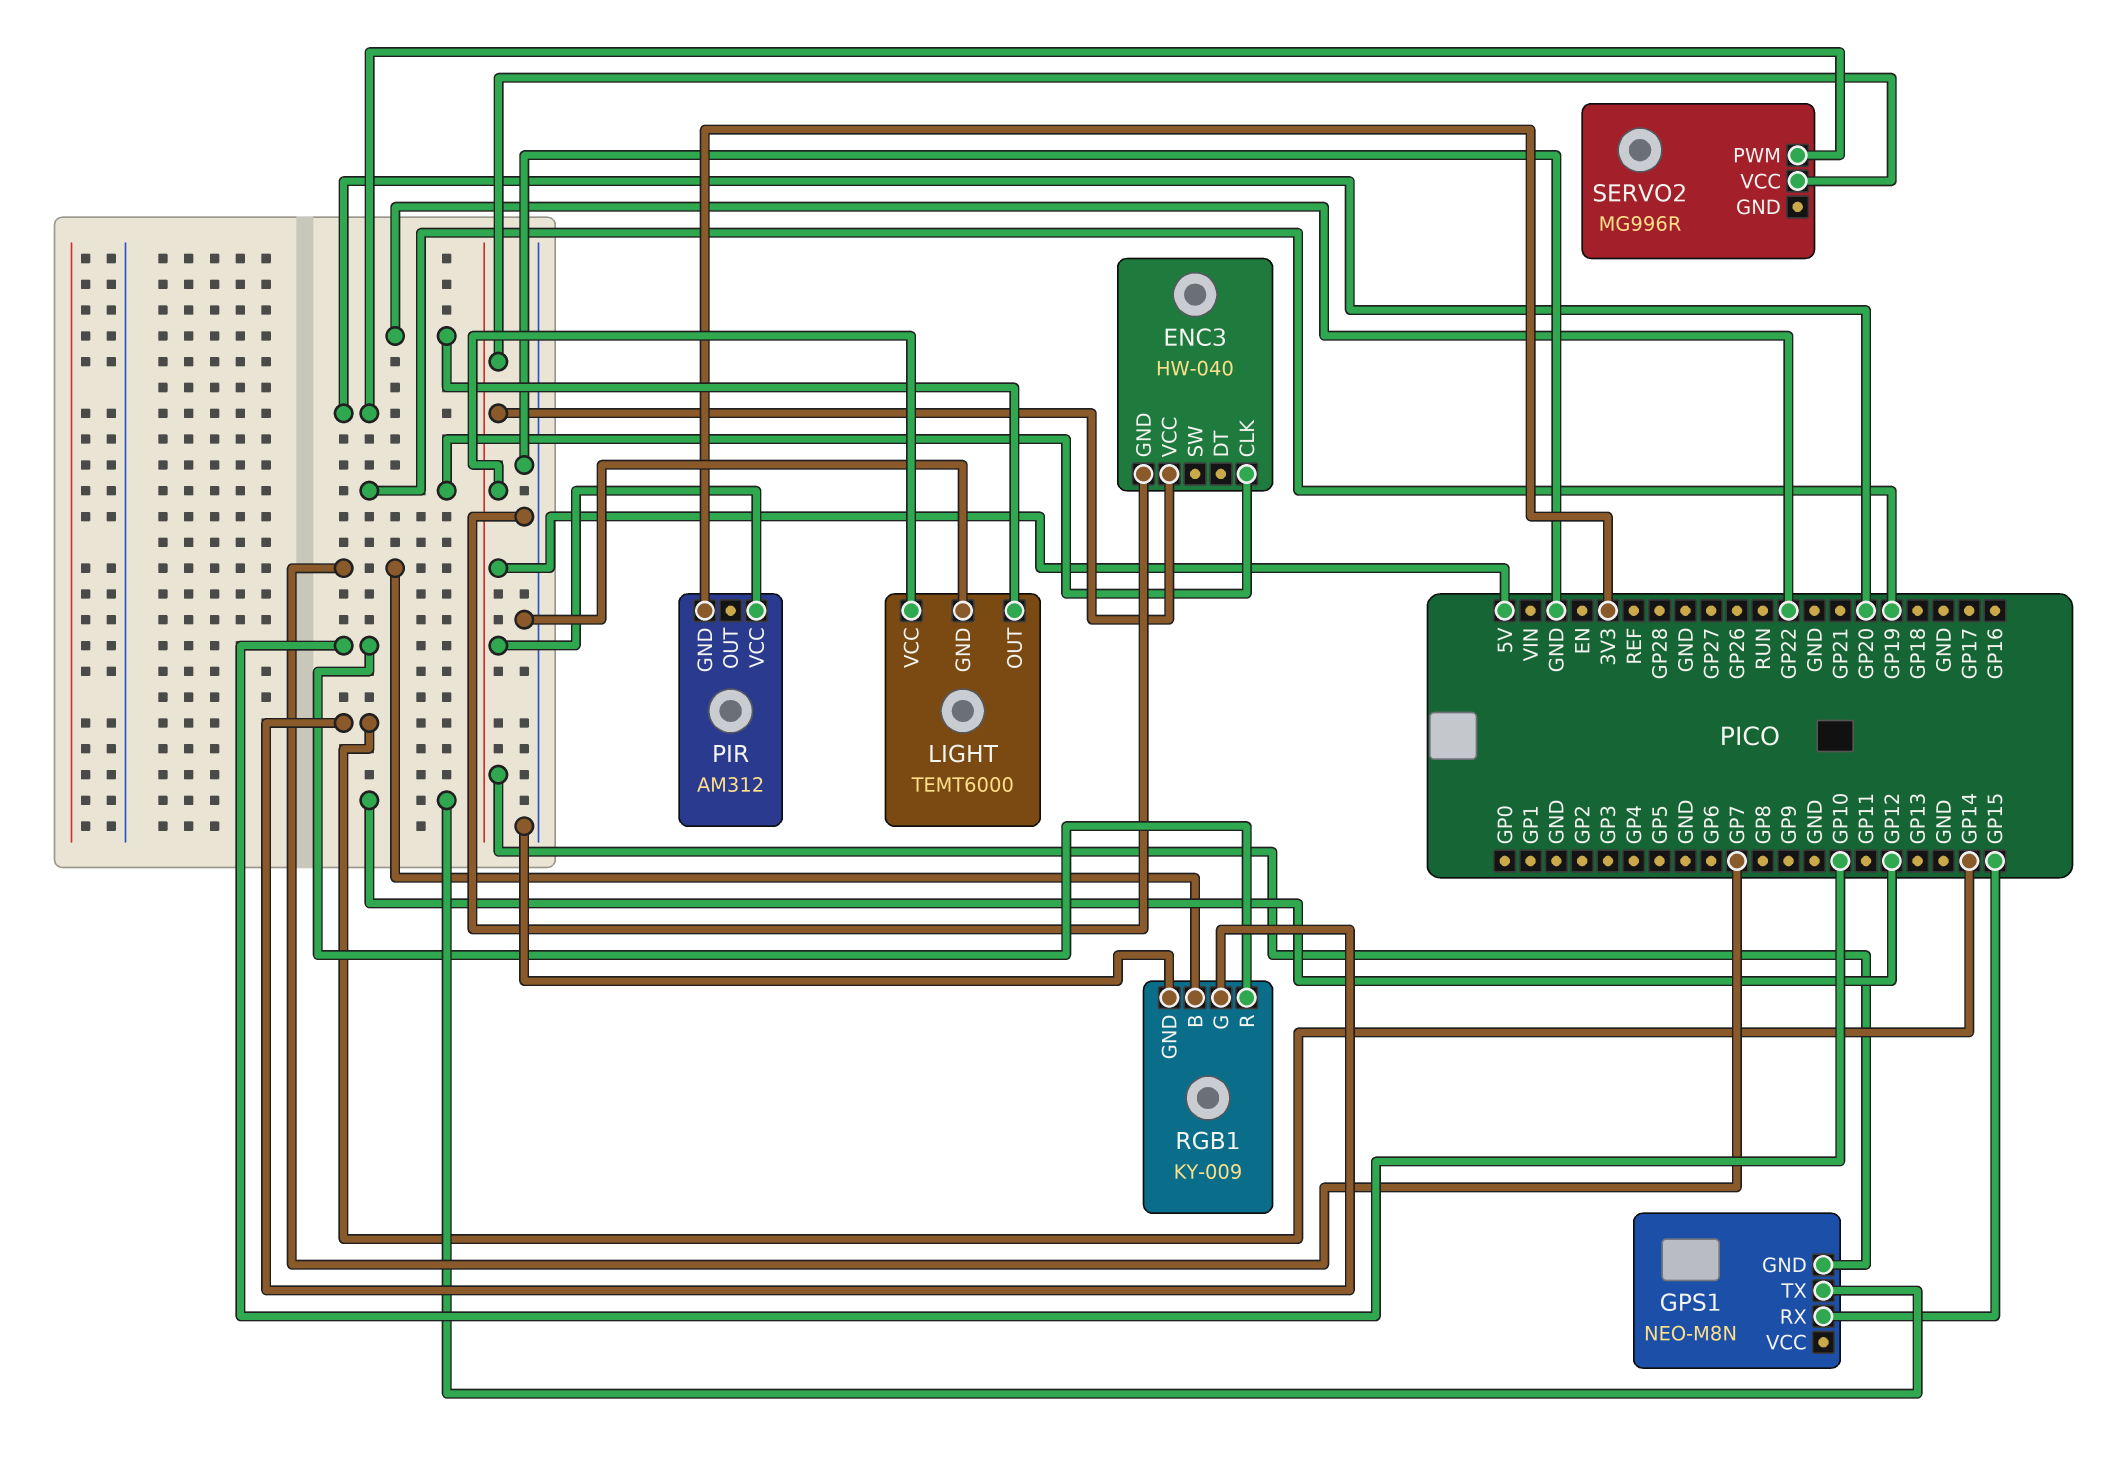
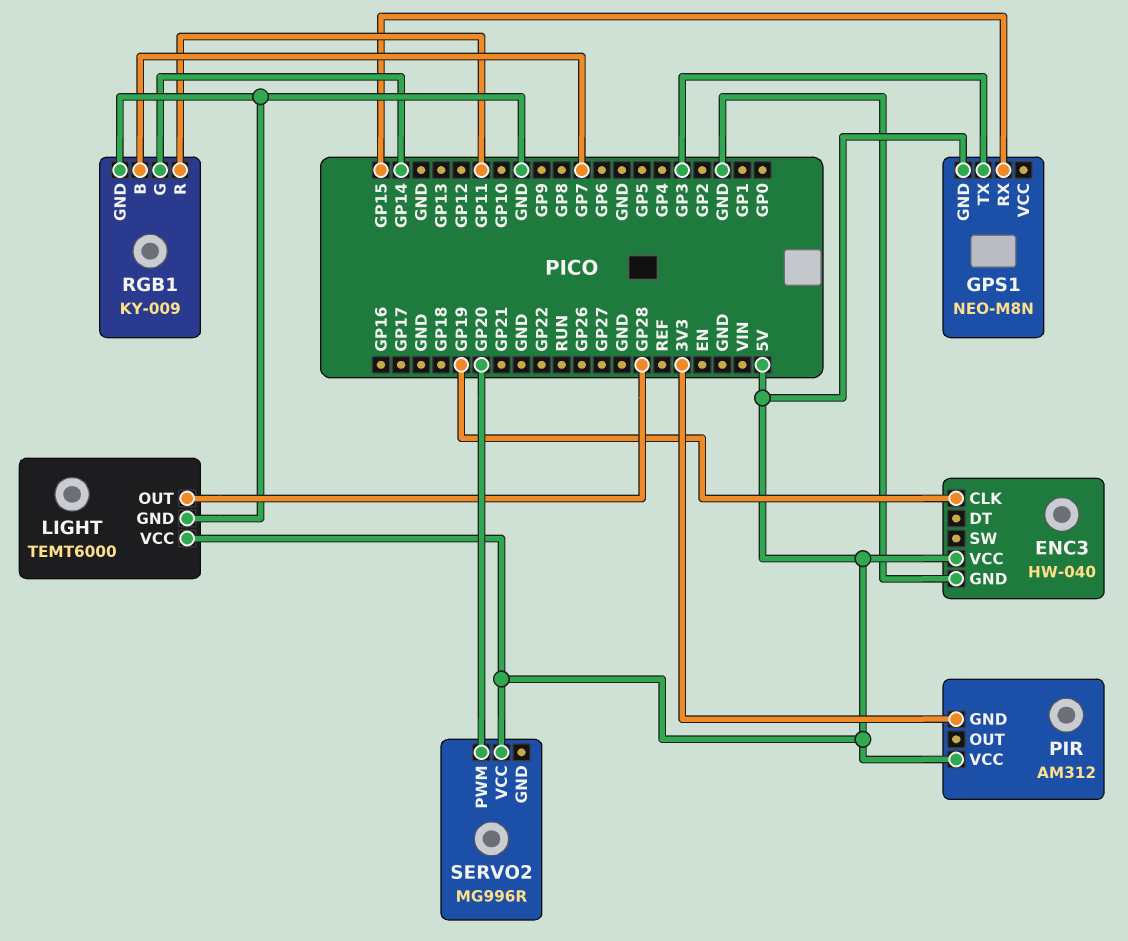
GPS1 pin TX: GP12 -> GP3
LIGHT pin OUT: GP22 -> GP28
RGB1 pin R: GP10 -> GP11

